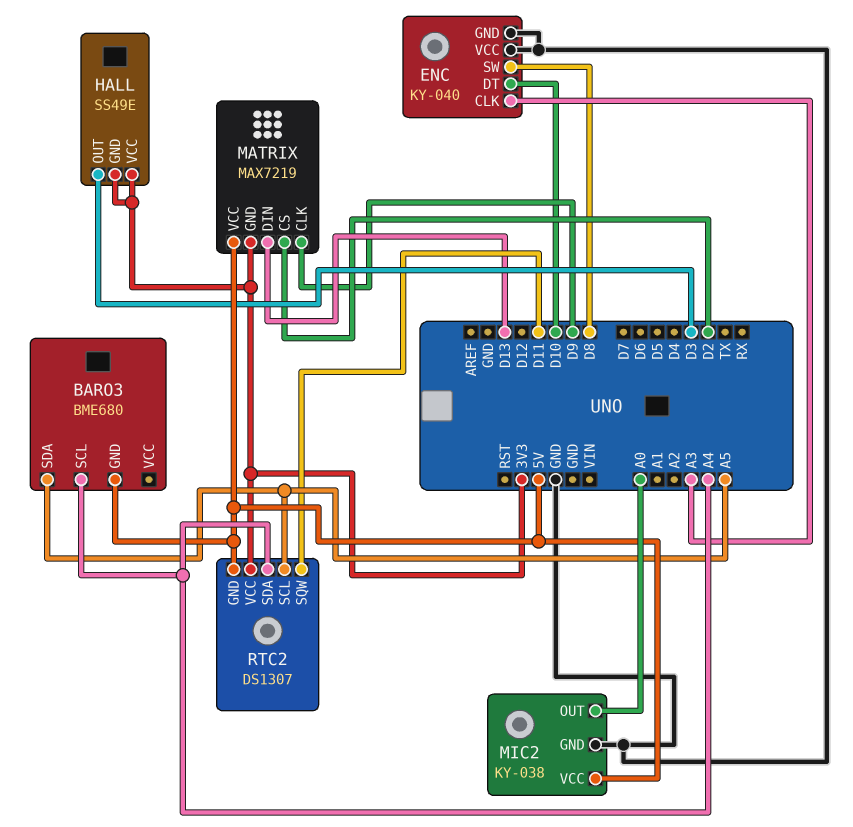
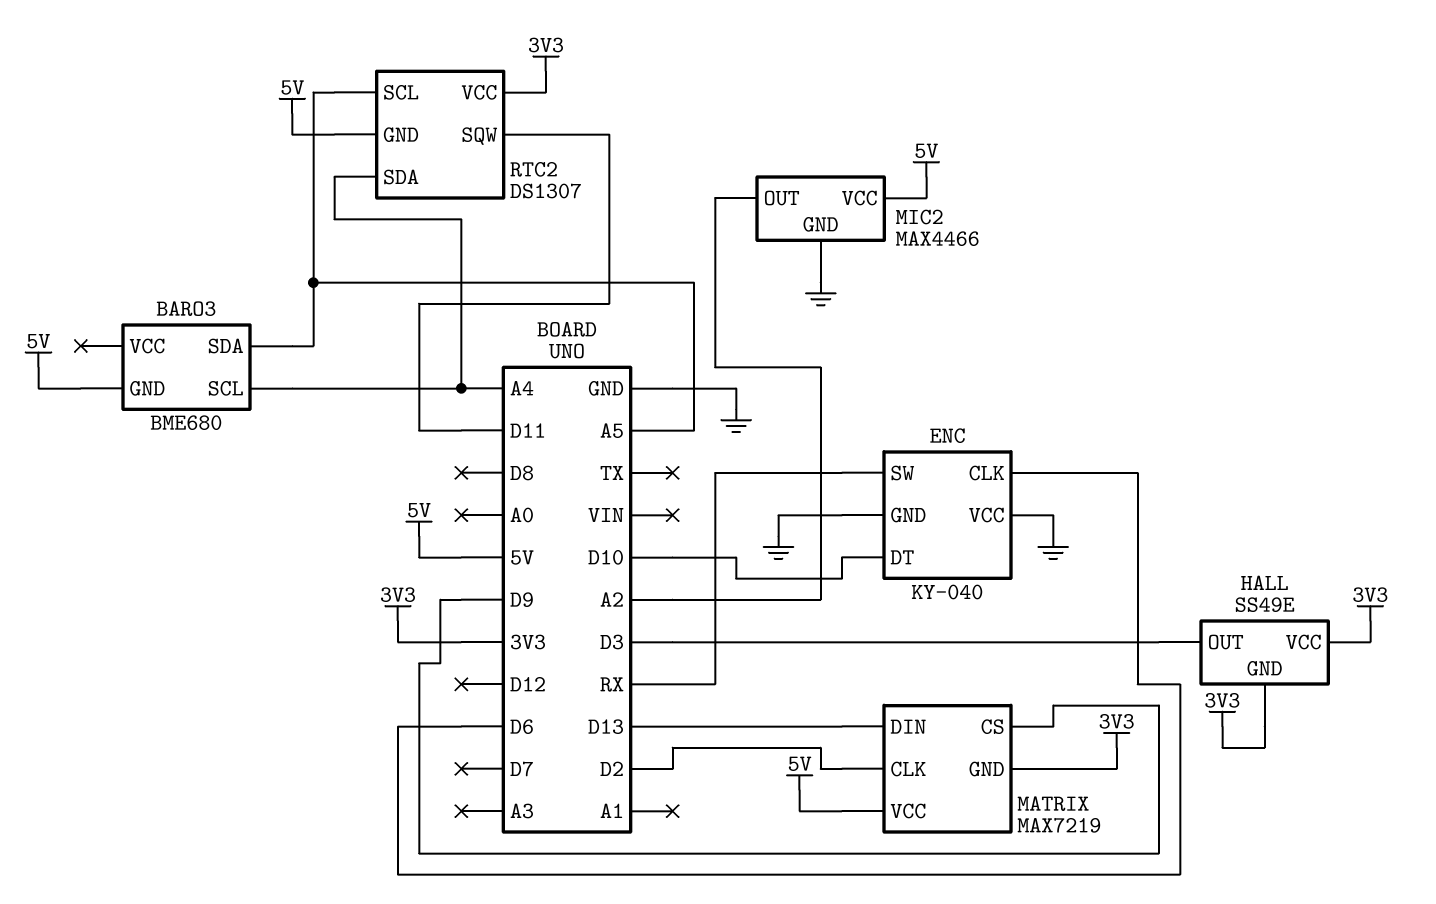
ENC pin CLK: A3 -> D6
ENC pin SW: D8 -> RX
MATRIX pin CLK: D9 -> D2
MATRIX pin CS: D2 -> D9
MIC2: KY-038 -> MAX4466
MIC2 pin OUT: A0 -> A2

